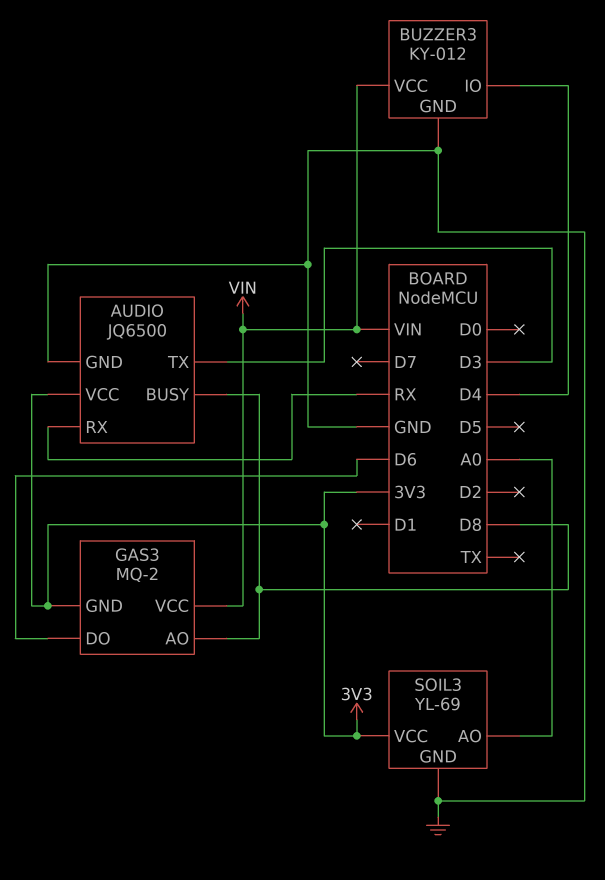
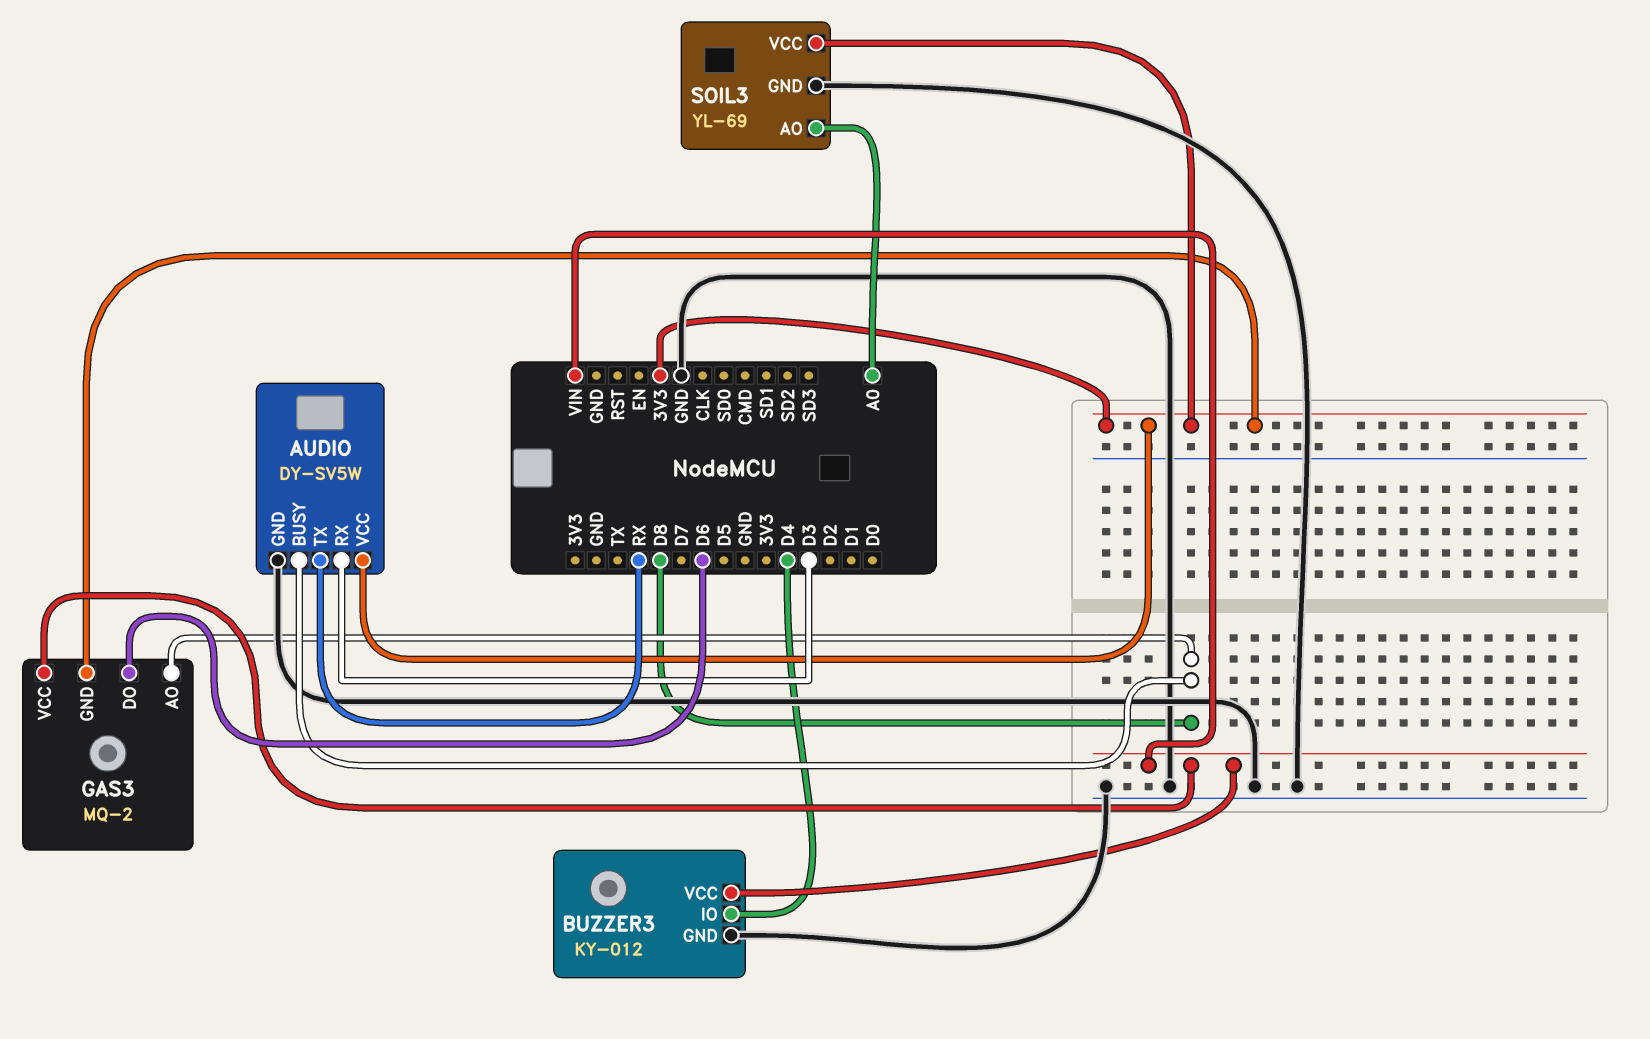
AUDIO: JQ6500 -> DY-SV5W
AUDIO pin RX: RX -> D3
AUDIO pin TX: D3 -> RX

